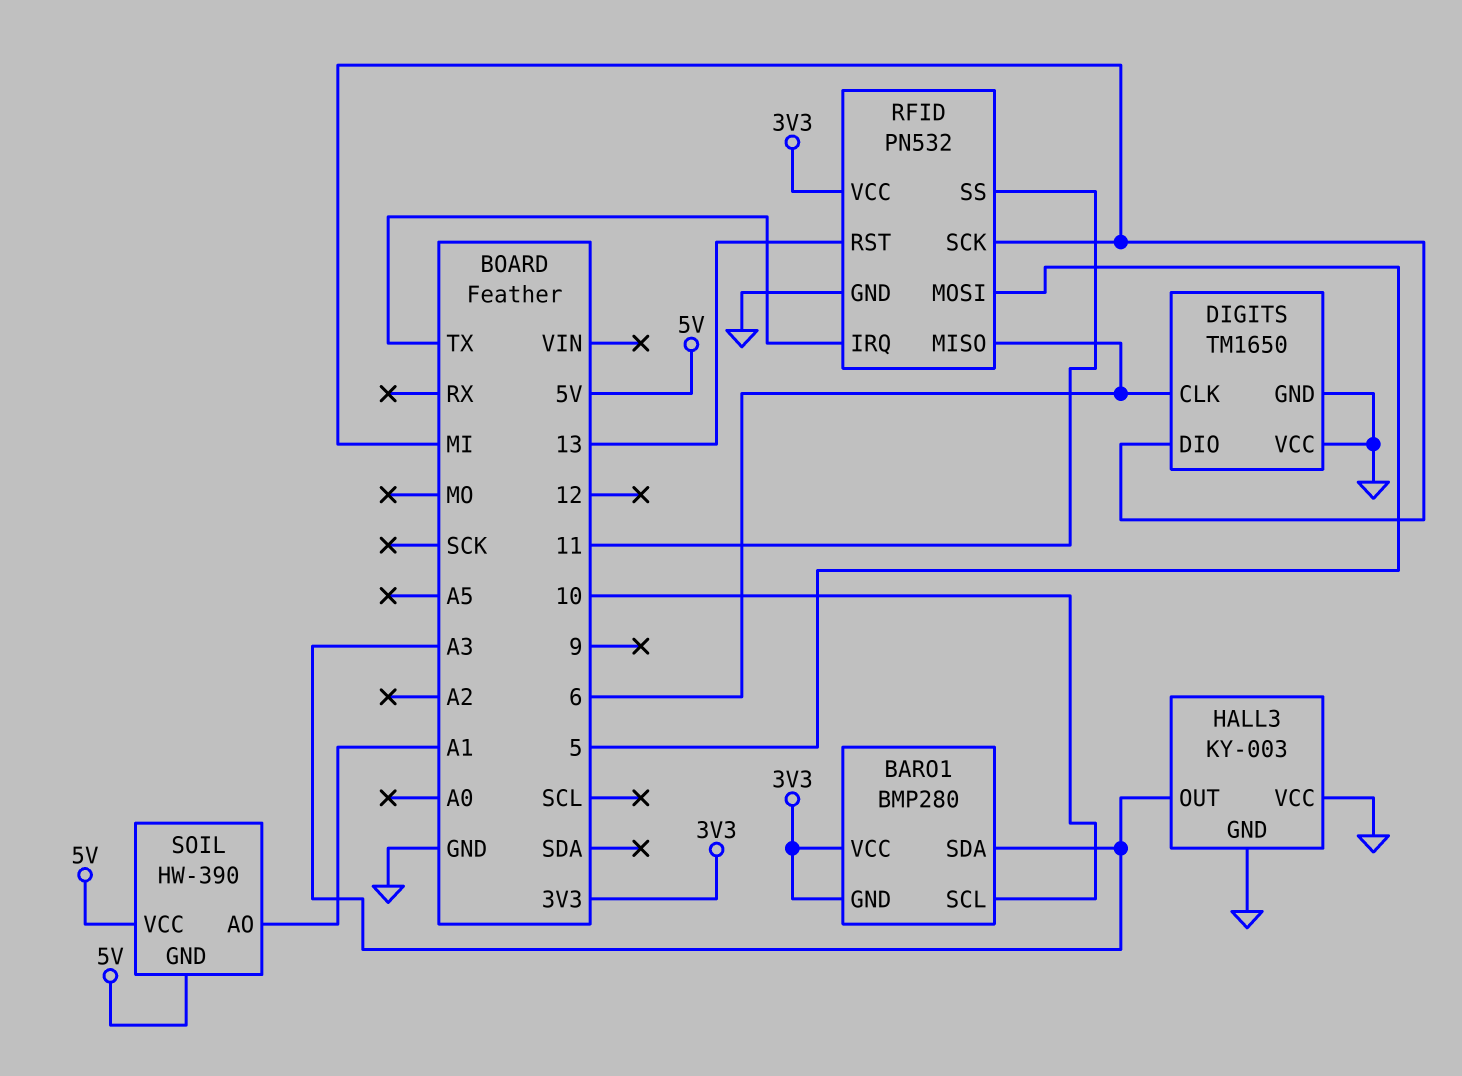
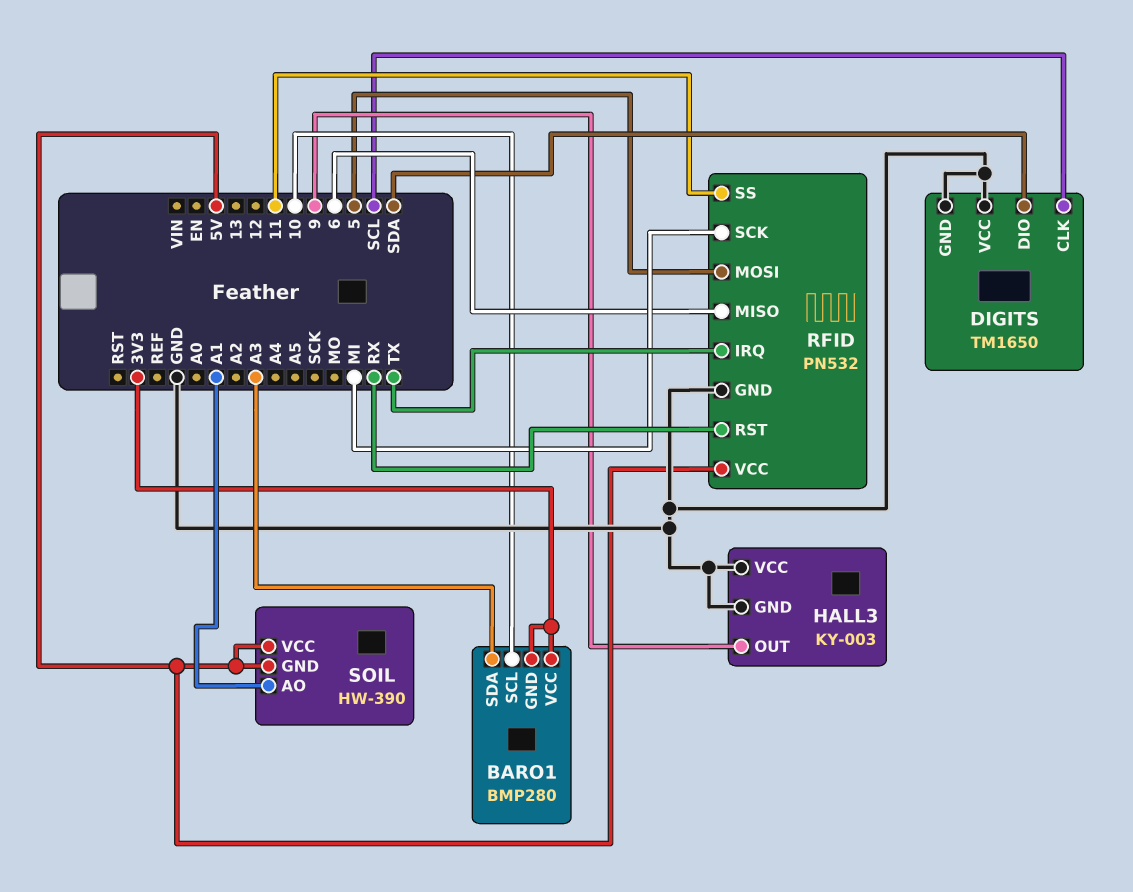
DIGITS pin CLK: 6 -> SCL
DIGITS pin DIO: MI -> SDA
HALL3 pin OUT: A3 -> 9
RFID pin RST: 13 -> RX
RFID pin VCC: 3V3 -> 5V

